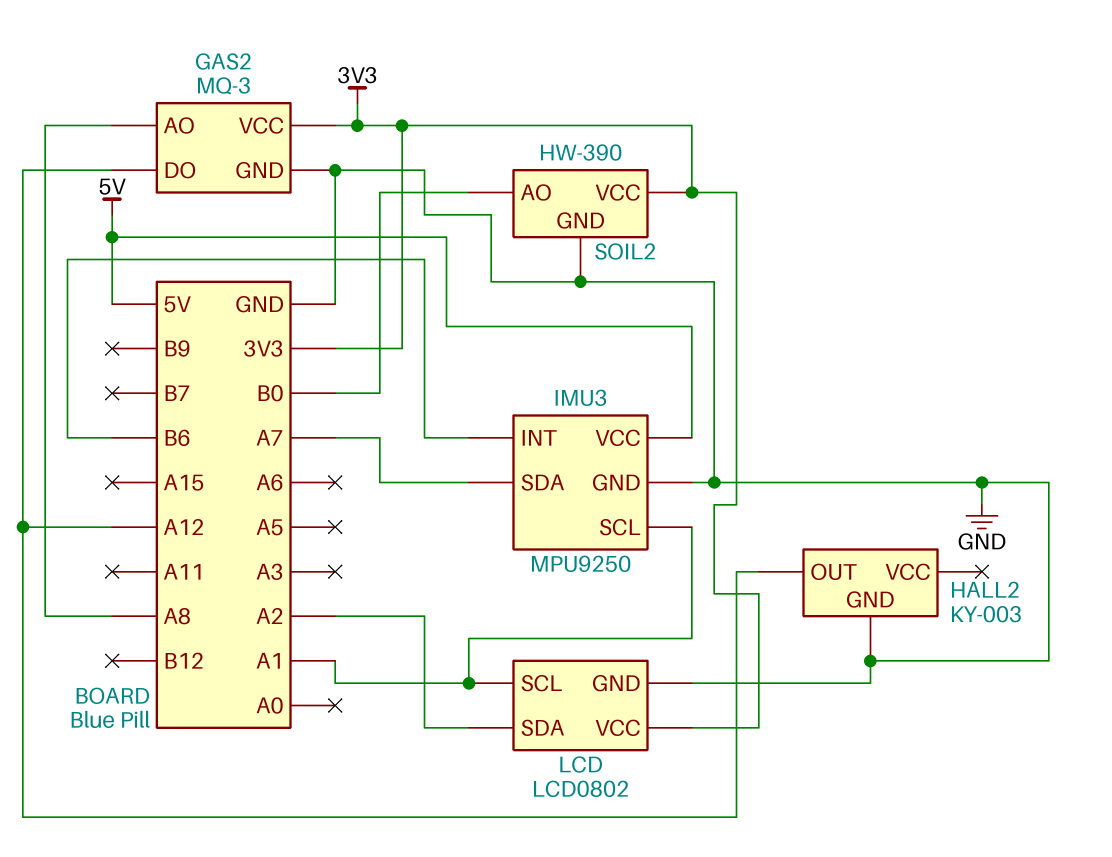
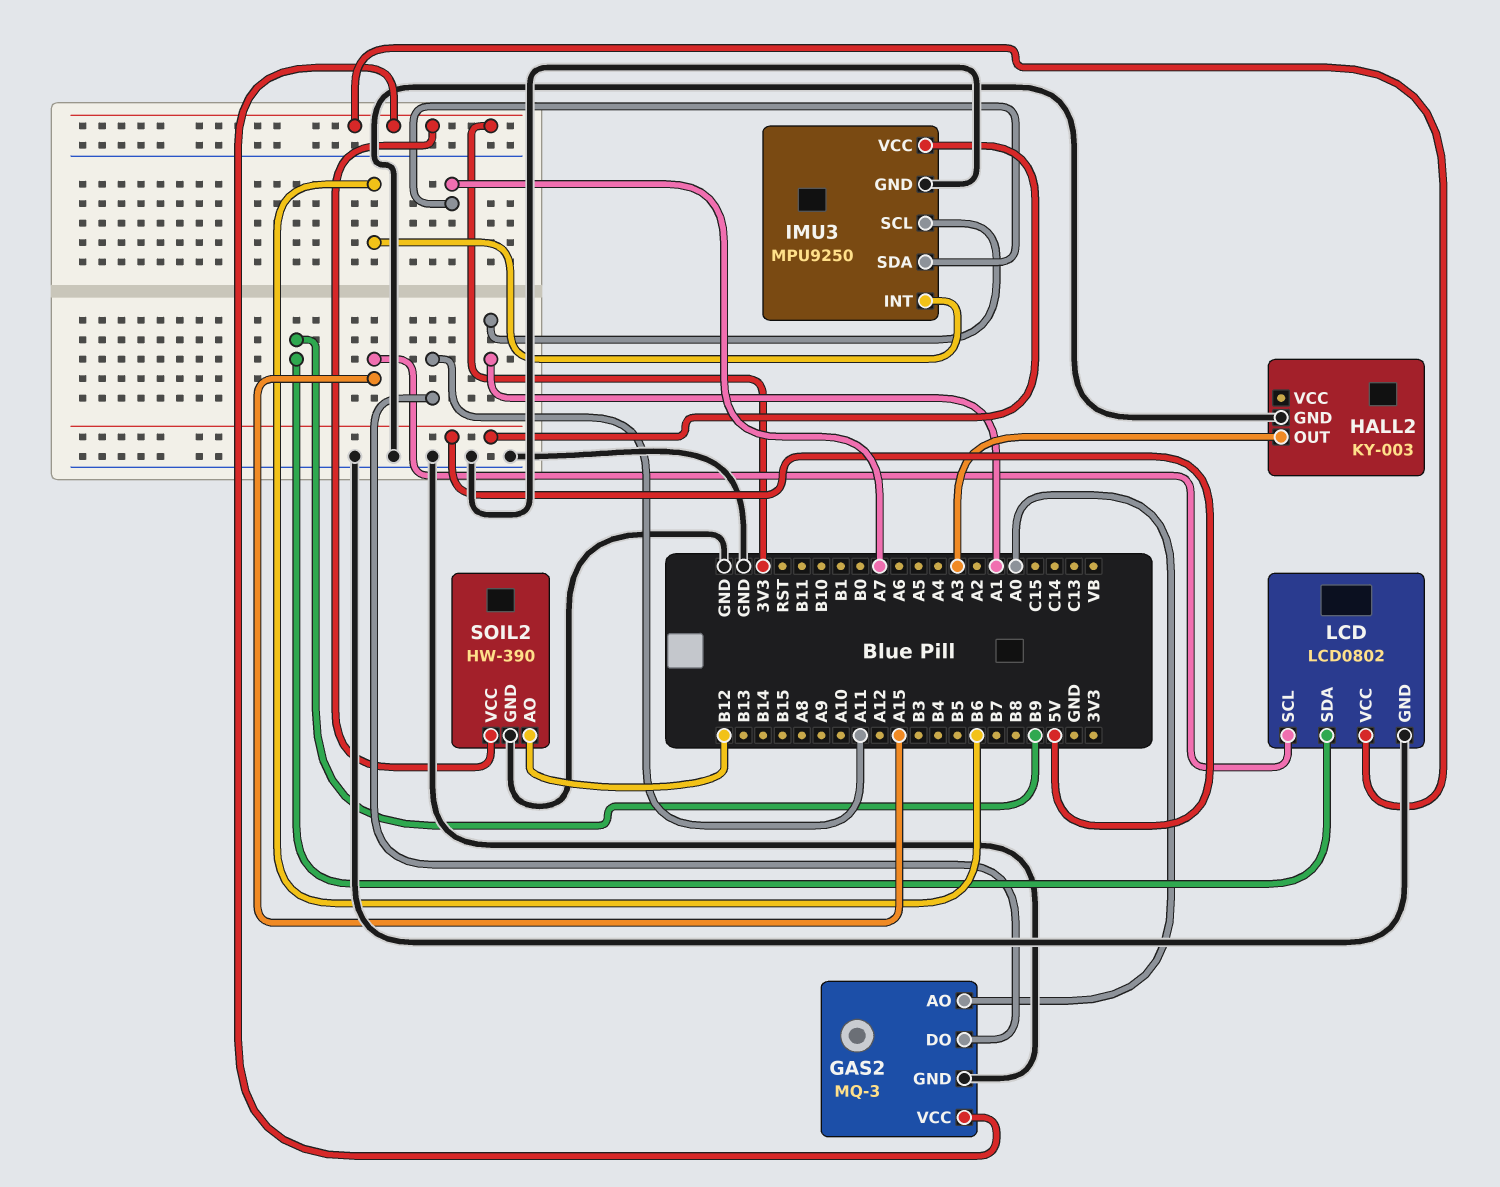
GAS2 pin AO: A8 -> A0
GAS2 pin DO: A12 -> A11
HALL2 pin OUT: A12 -> A3
LCD pin SCL: A1 -> A15
LCD pin SDA: A2 -> B9
SOIL2 pin AO: B0 -> B12

